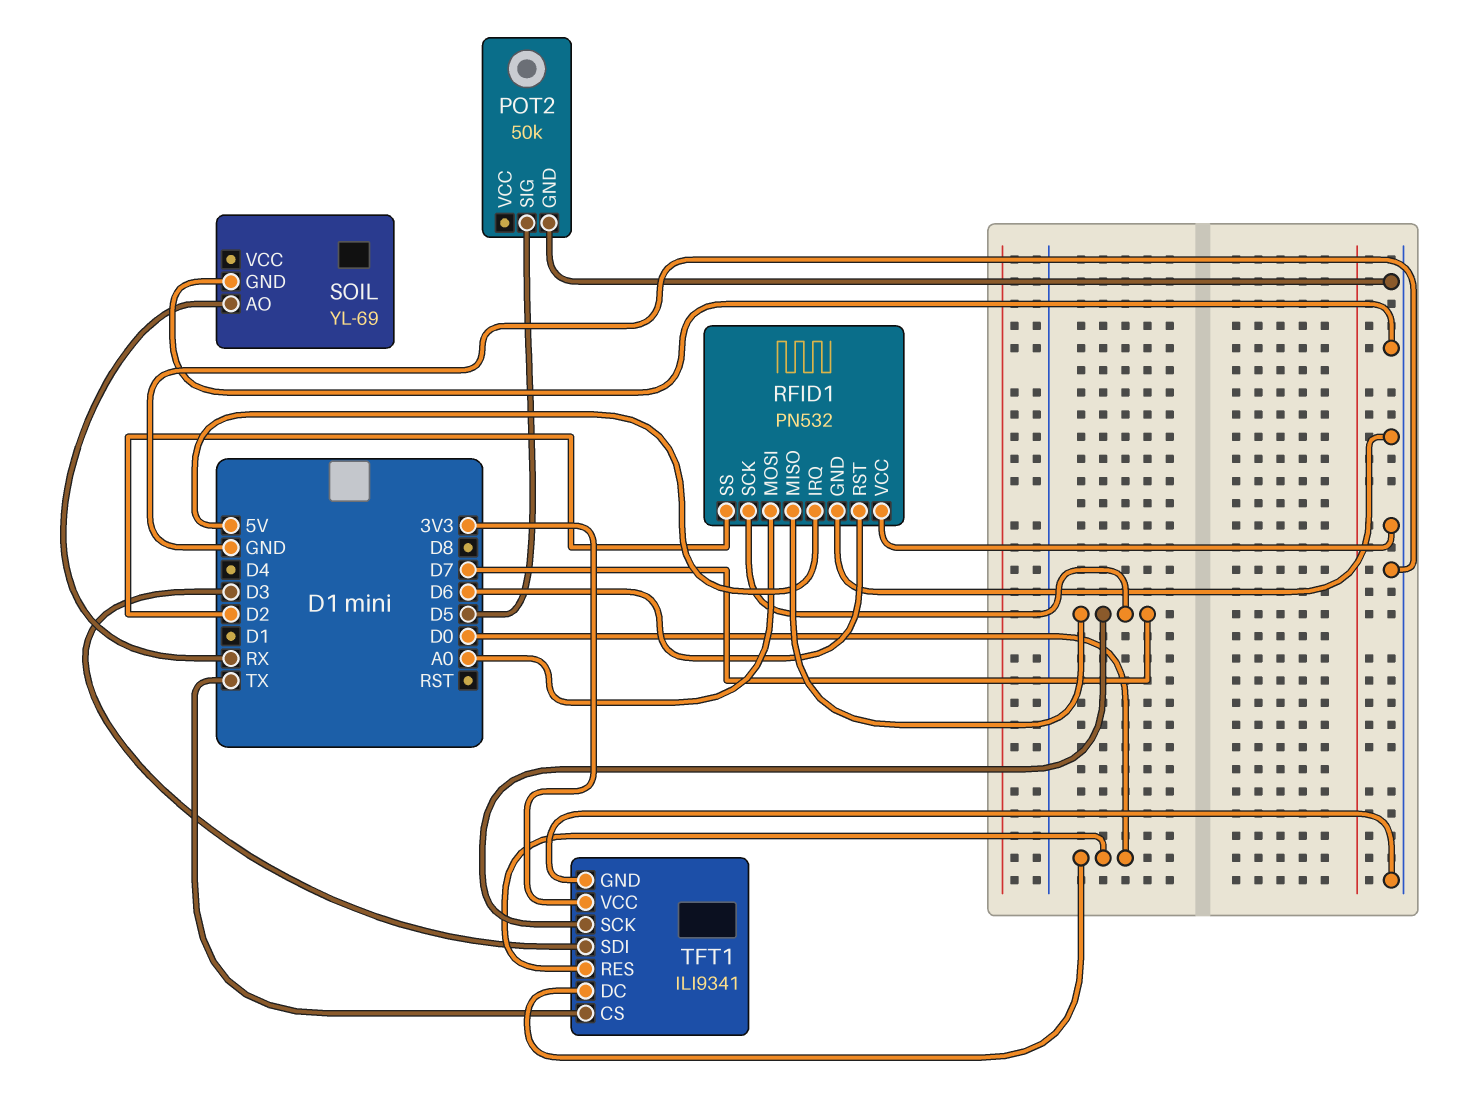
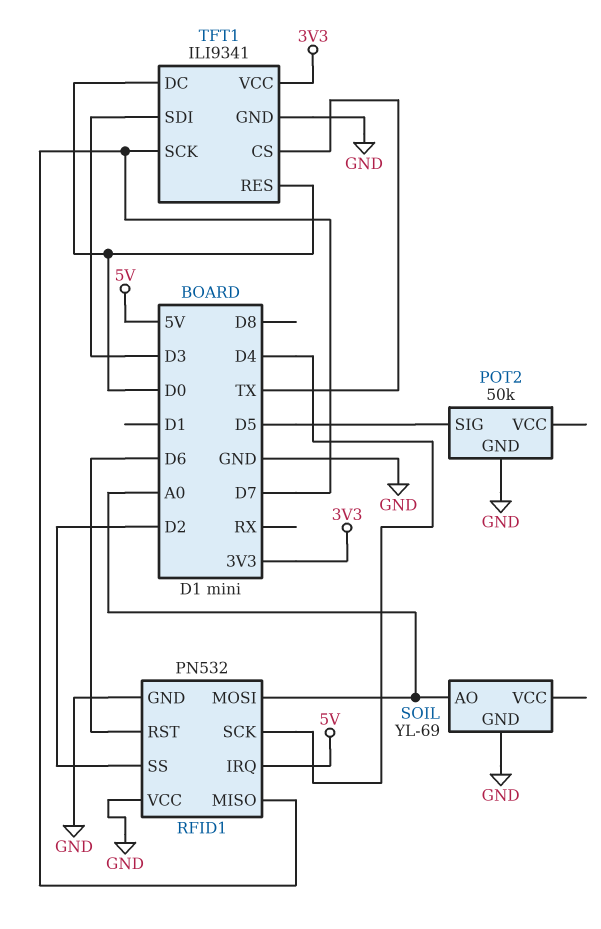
RFID1 pin SCK: D7 -> D4
SOIL pin AO: RX -> A0

